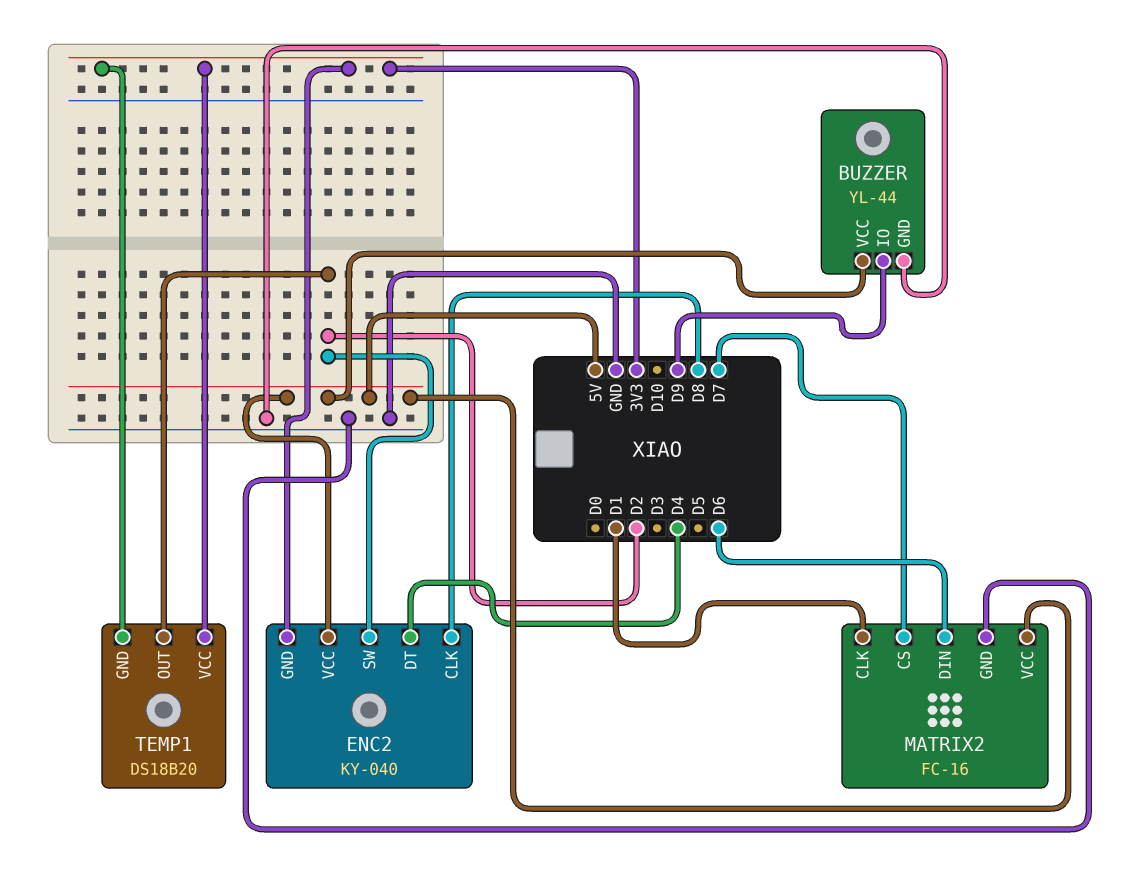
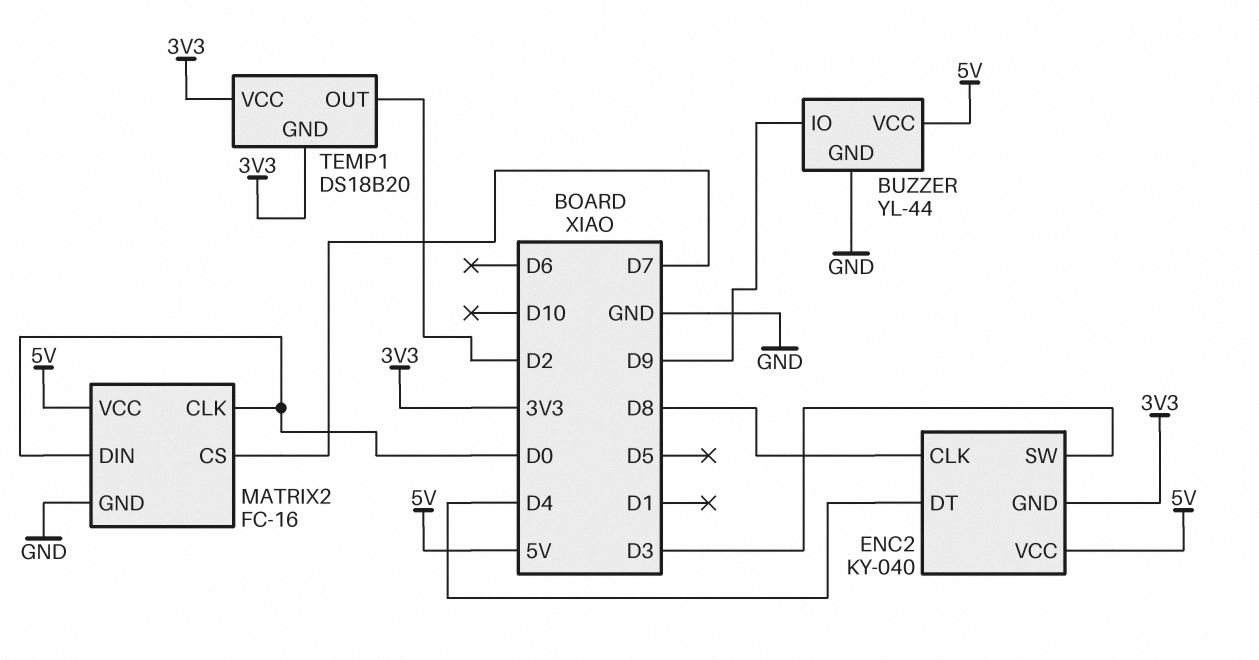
ENC2 pin SW: D2 -> D3
MATRIX2 pin CLK: D1 -> D0
MATRIX2 pin DIN: D6 -> D0

